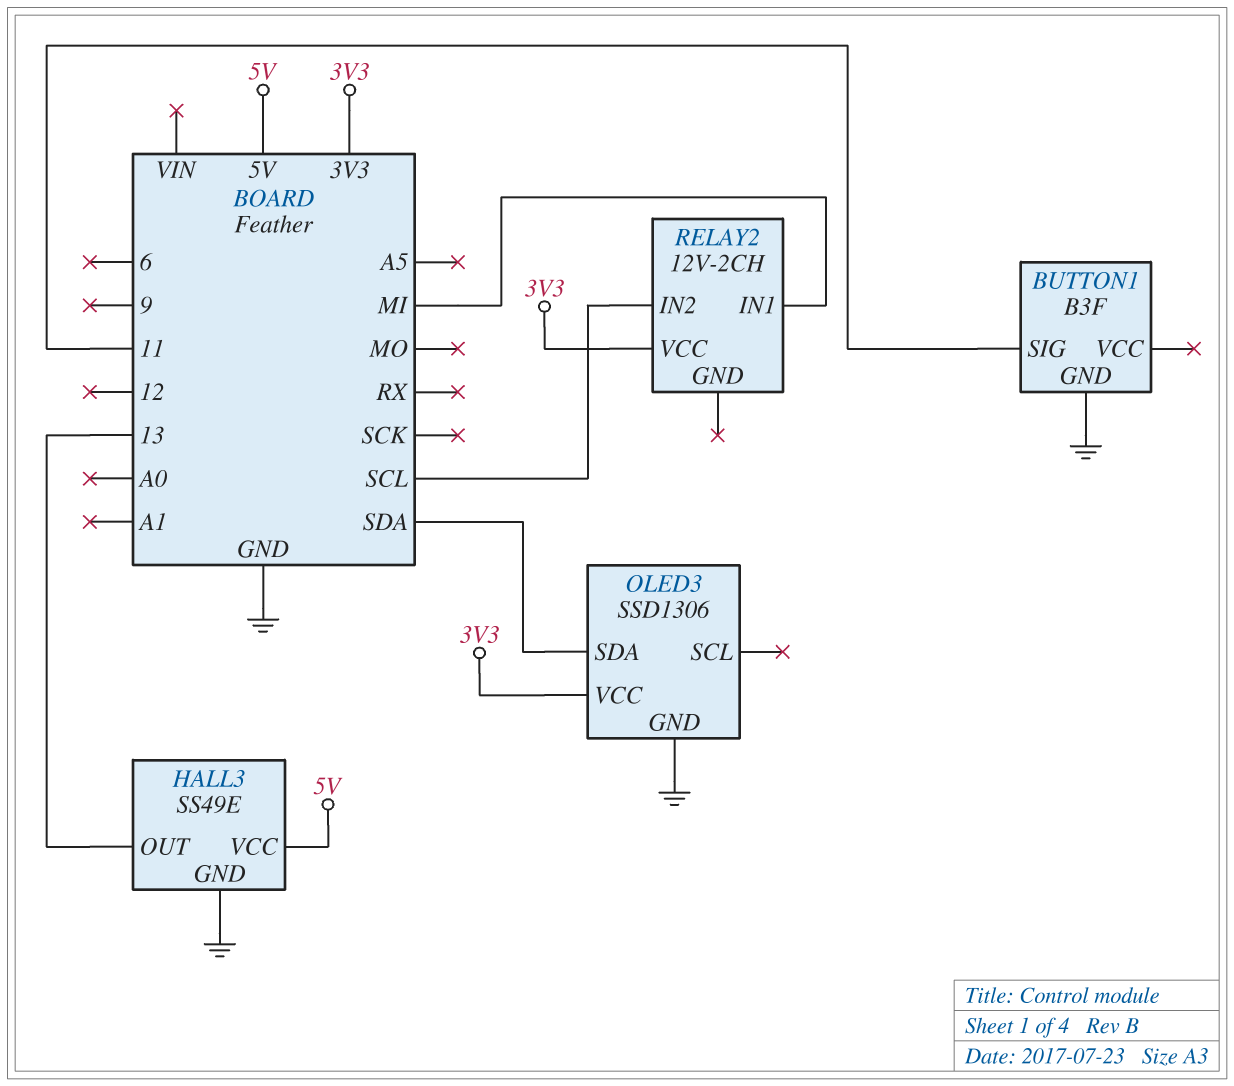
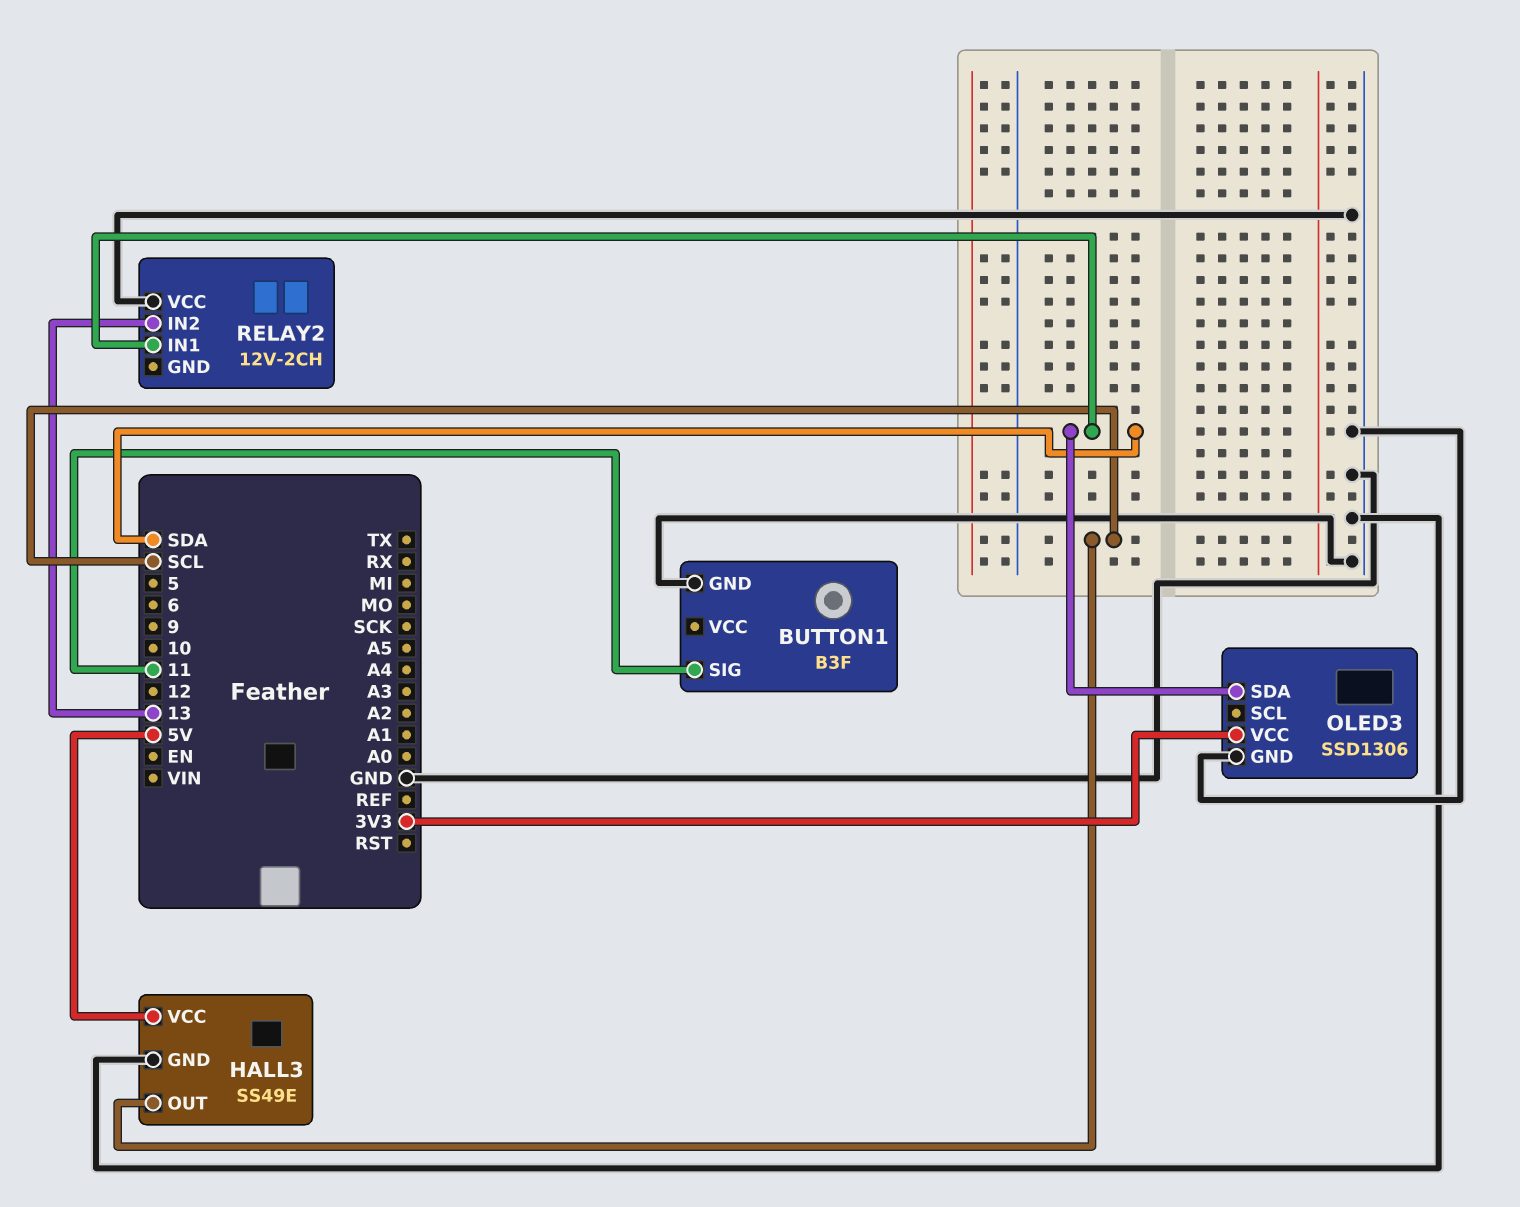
HALL3 pin OUT: 13 -> SCL
RELAY2 pin IN1: MI -> SDA
RELAY2 pin IN2: SCL -> 13
RELAY2 pin VCC: 3V3 -> GND

